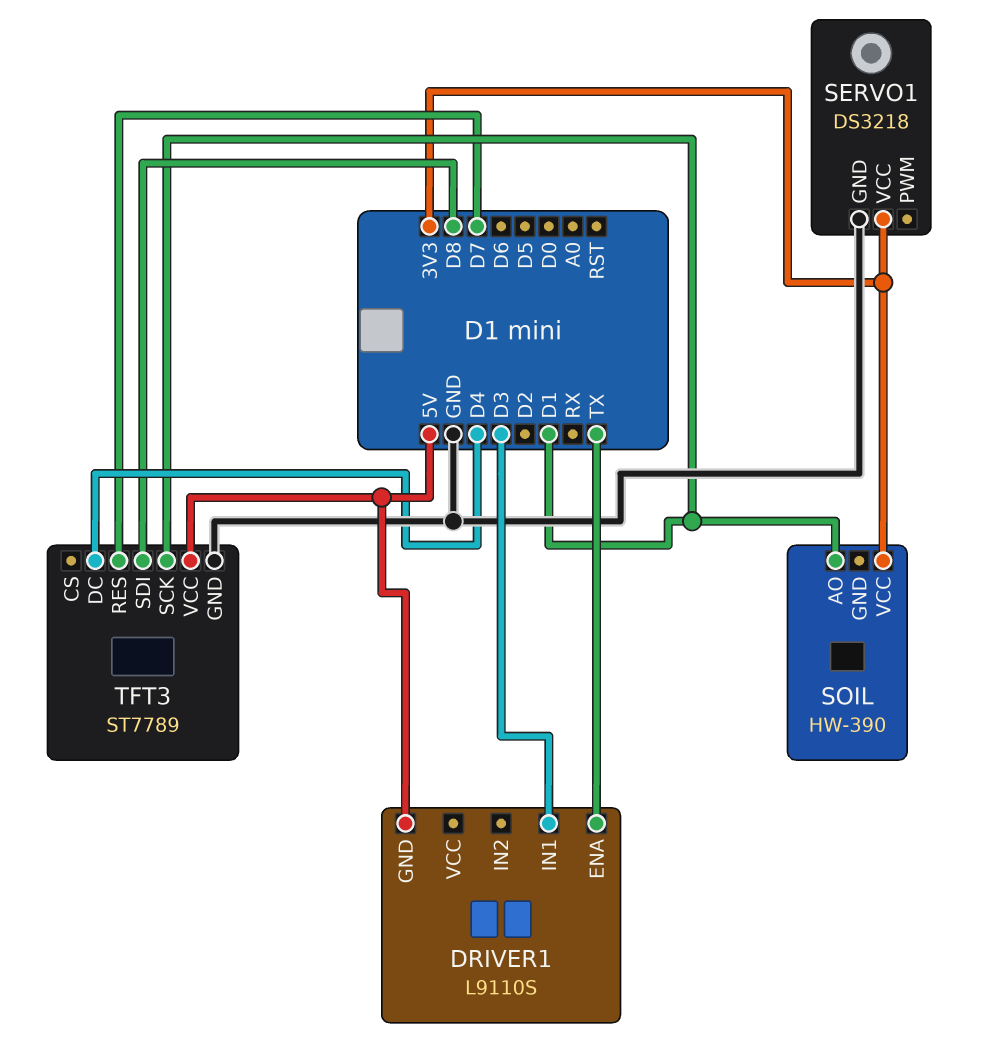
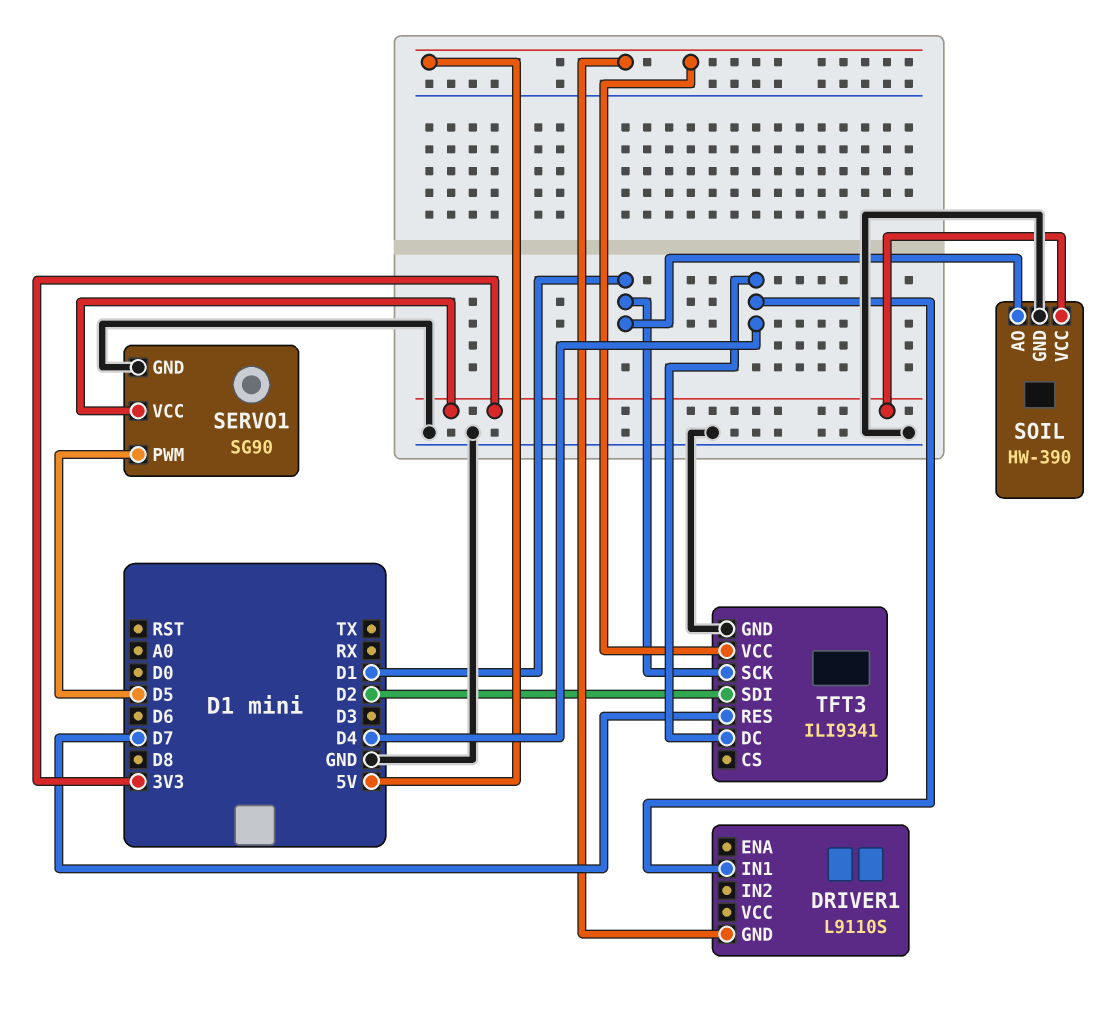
DRIVER1 pin ENA: TX -> none
DRIVER1 pin IN1: D3 -> D4
SERVO1: DS3218 -> SG90
SERVO1 pin PWM: none -> D5
SOIL pin GND: none -> GND
TFT3: ST7789 -> ILI9341
TFT3 pin SDI: D8 -> D2

